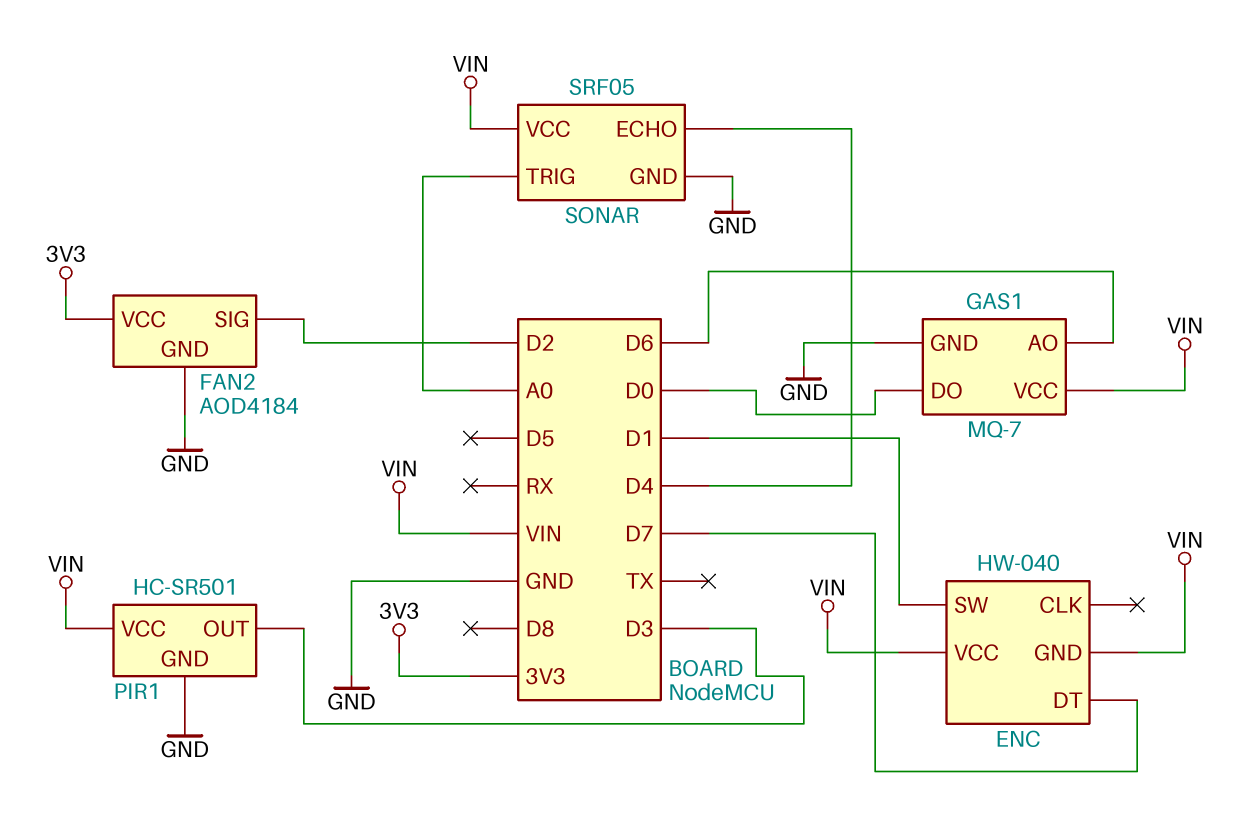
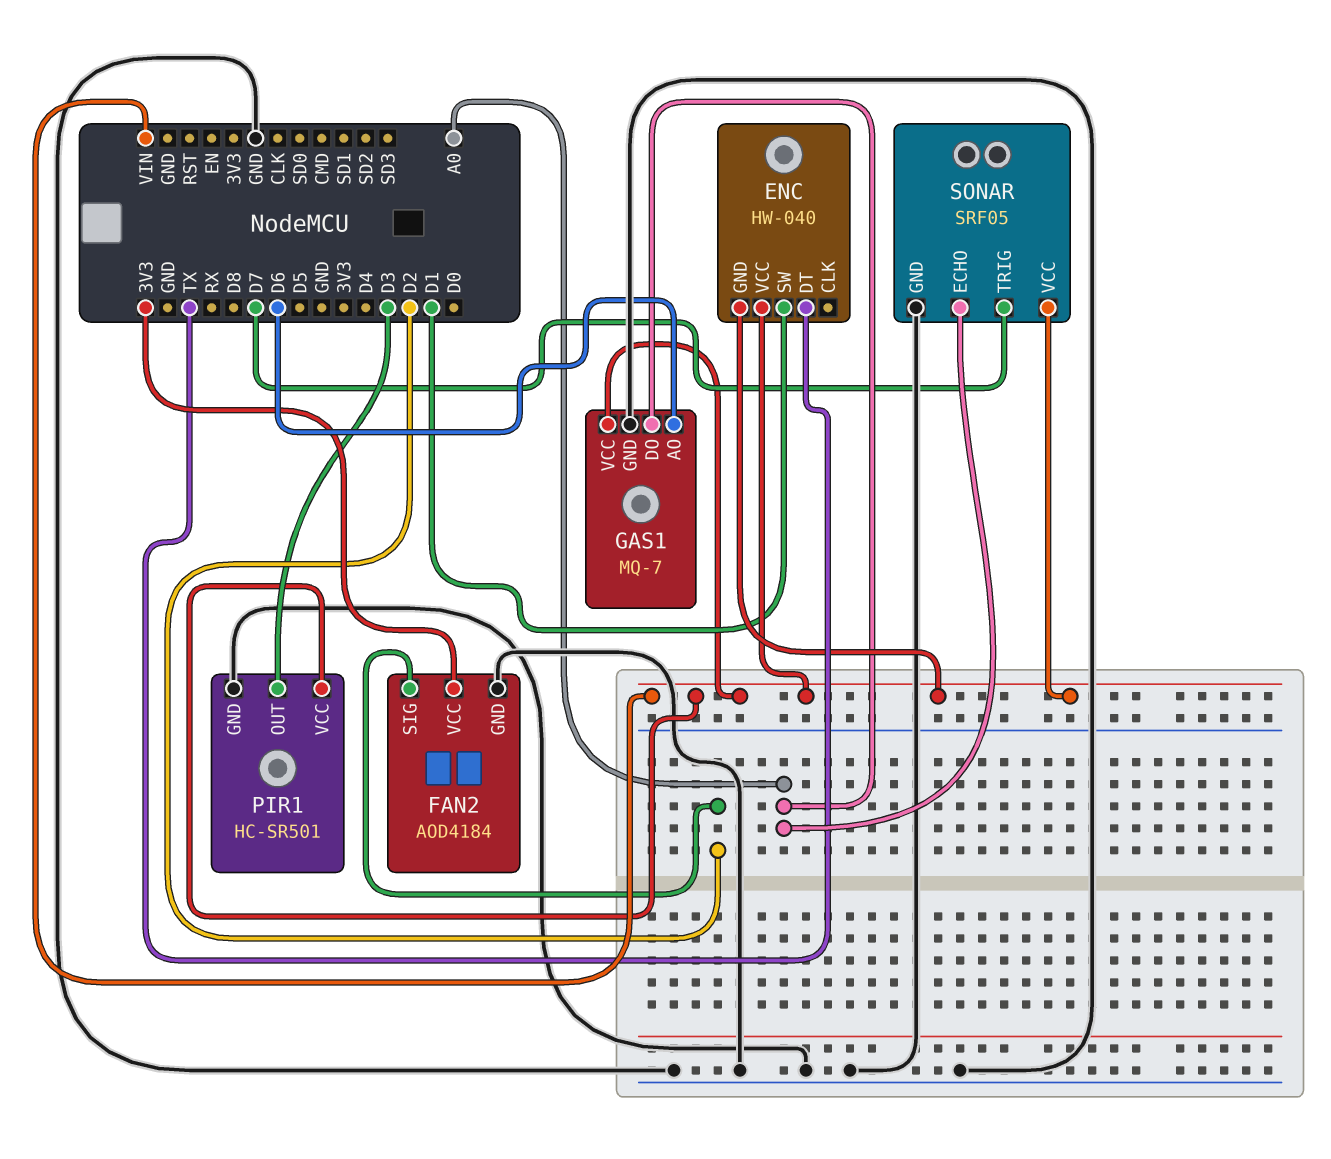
ENC pin DT: D7 -> TX
GAS1 pin DO: D0 -> A0
SONAR pin ECHO: D4 -> A0
SONAR pin TRIG: A0 -> D7

